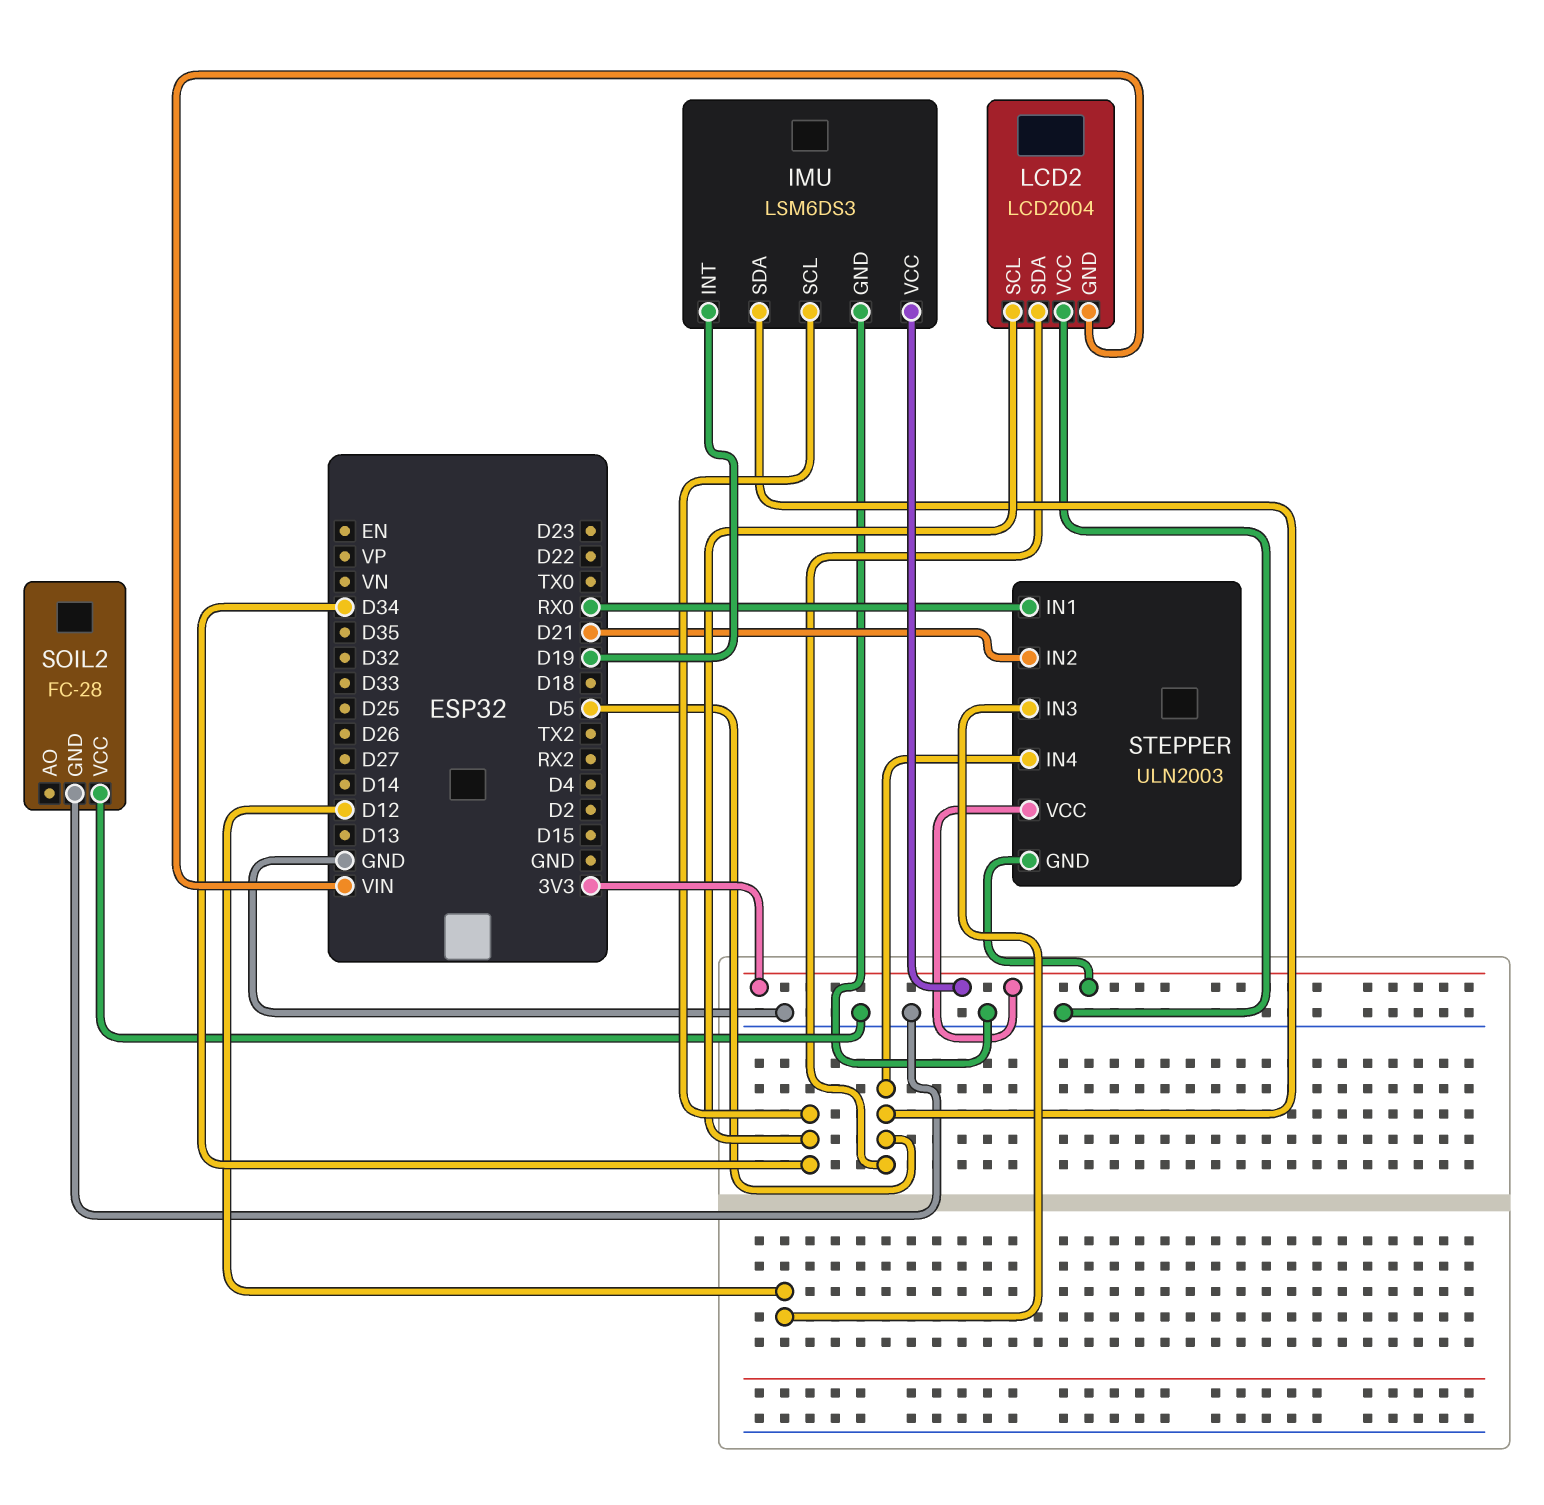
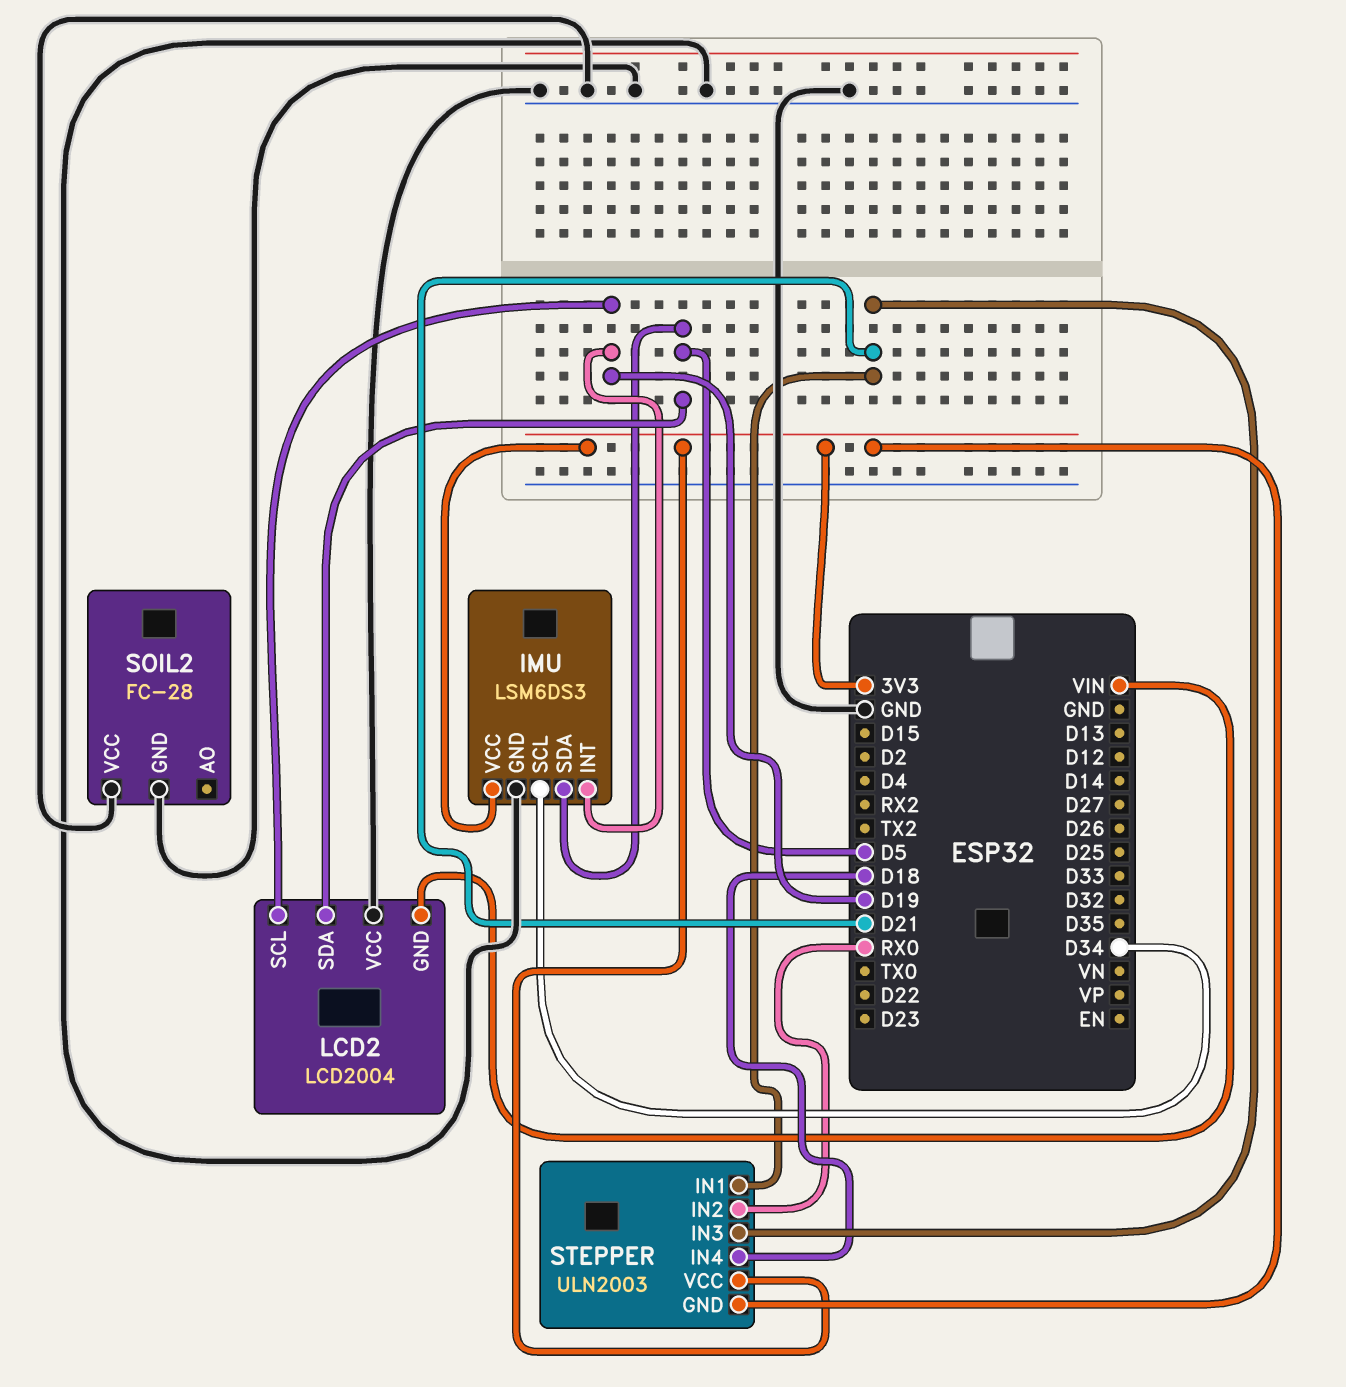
LCD2 pin SCL: D34 -> D19
STEPPER pin IN1: RX0 -> D21
STEPPER pin IN2: D21 -> RX0
STEPPER pin IN3: D12 -> D21
STEPPER pin IN4: D5 -> D18

